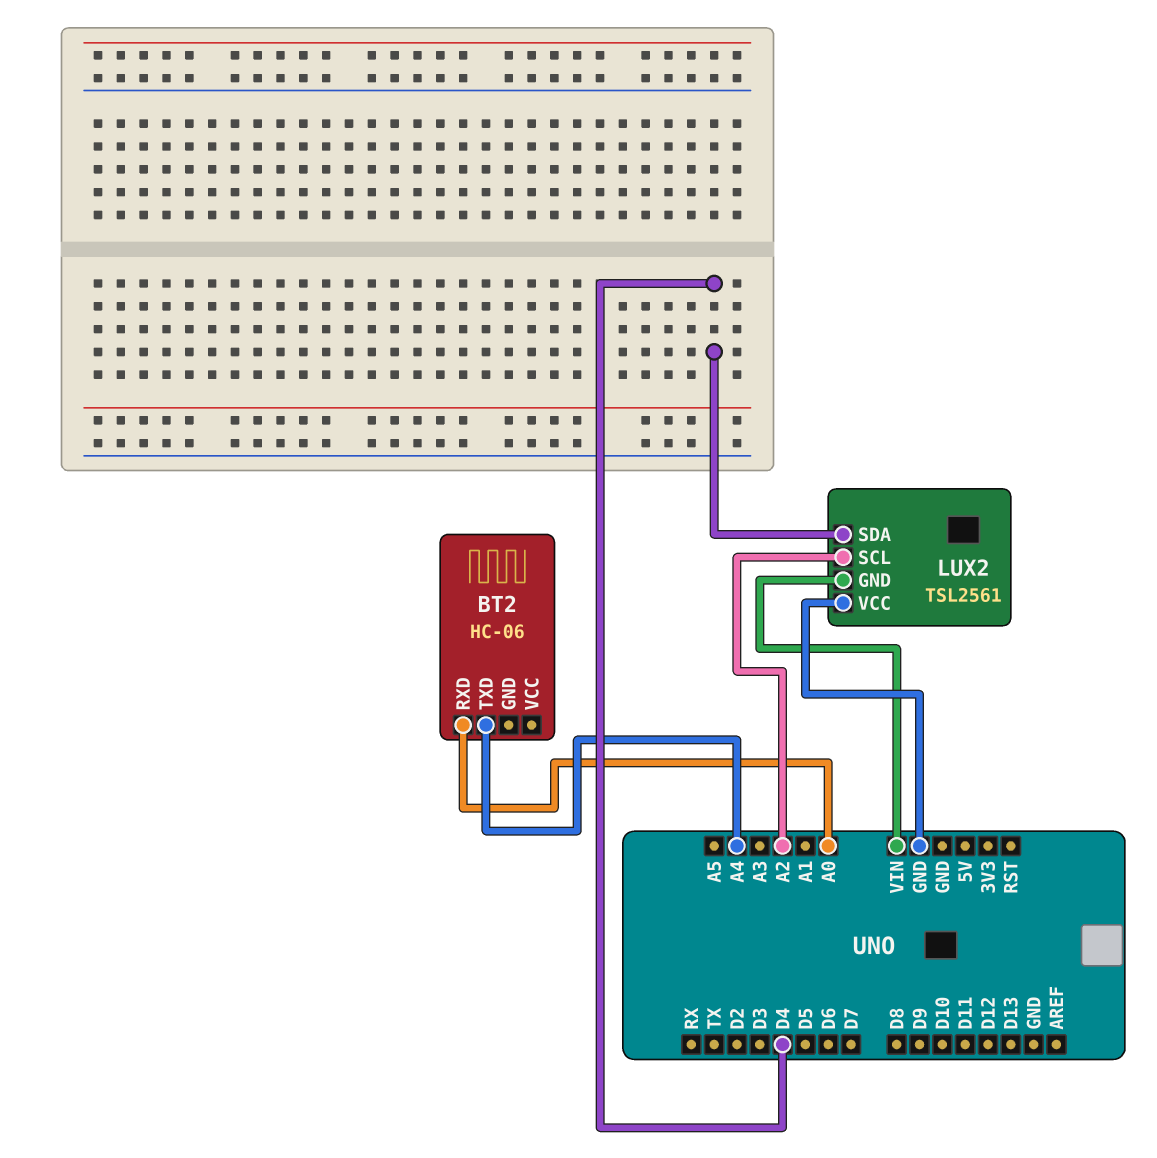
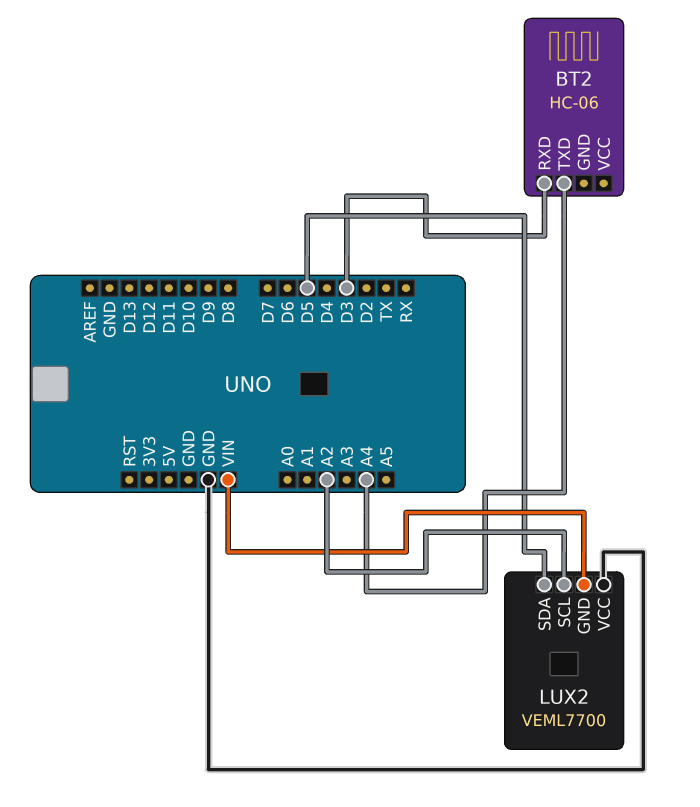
BT2 pin RXD: A0 -> D3
LUX2: TSL2561 -> VEML7700
LUX2 pin SDA: D4 -> D5

